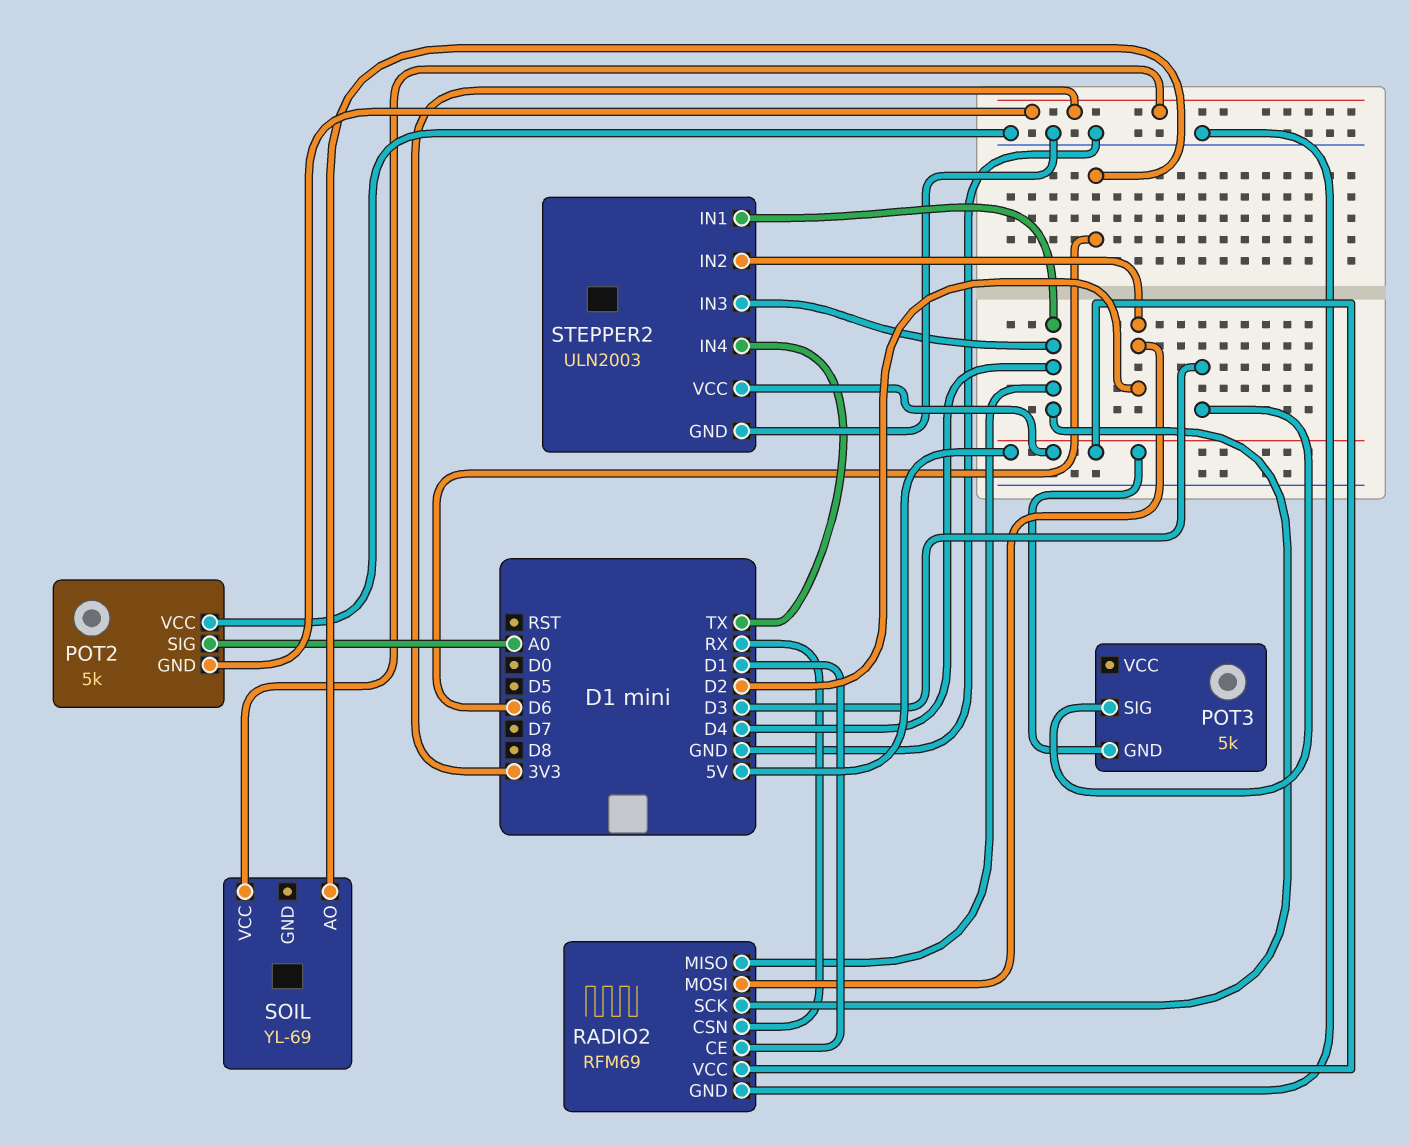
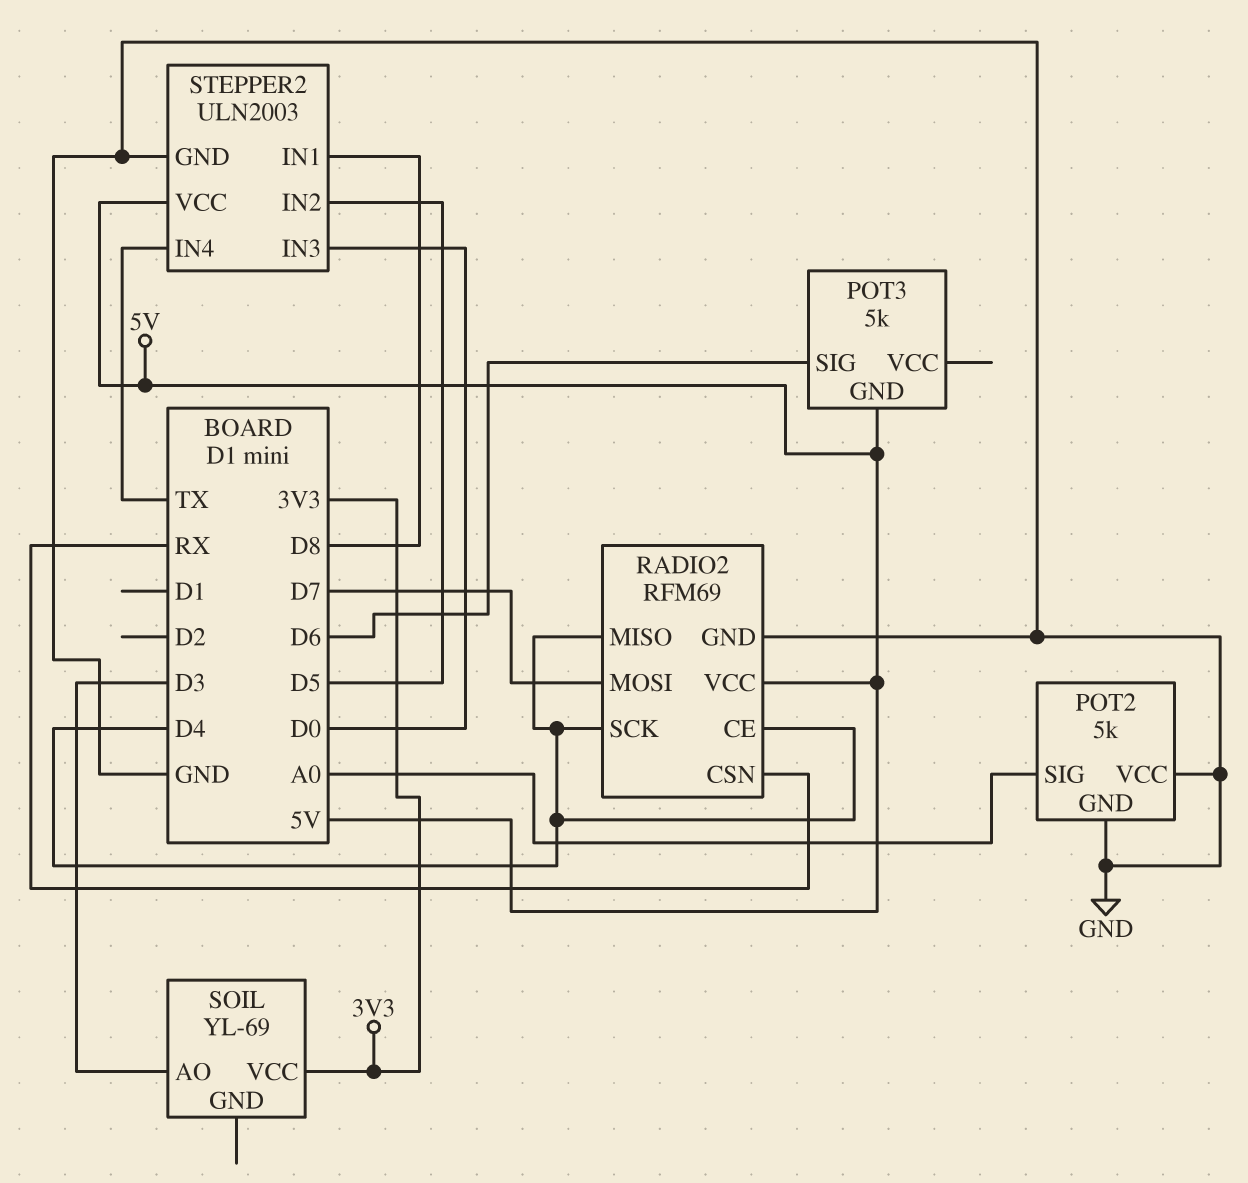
POT2 pin GND: 3V3 -> GND
POT3 pin SIG: D3 -> D6
RADIO2 pin CE: D1 -> D4
RADIO2 pin MOSI: D2 -> D7
SOIL pin AO: D6 -> D3
STEPPER2 pin IN1: D4 -> D8
STEPPER2 pin IN2: D2 -> D5
STEPPER2 pin IN3: D4 -> D0

